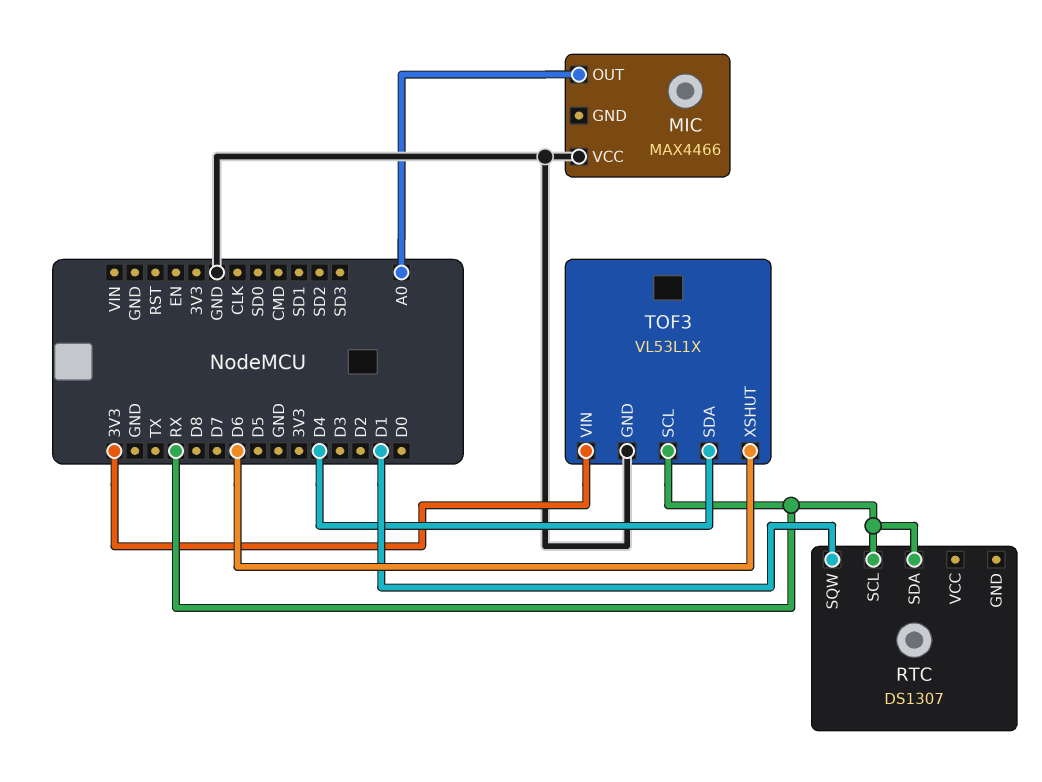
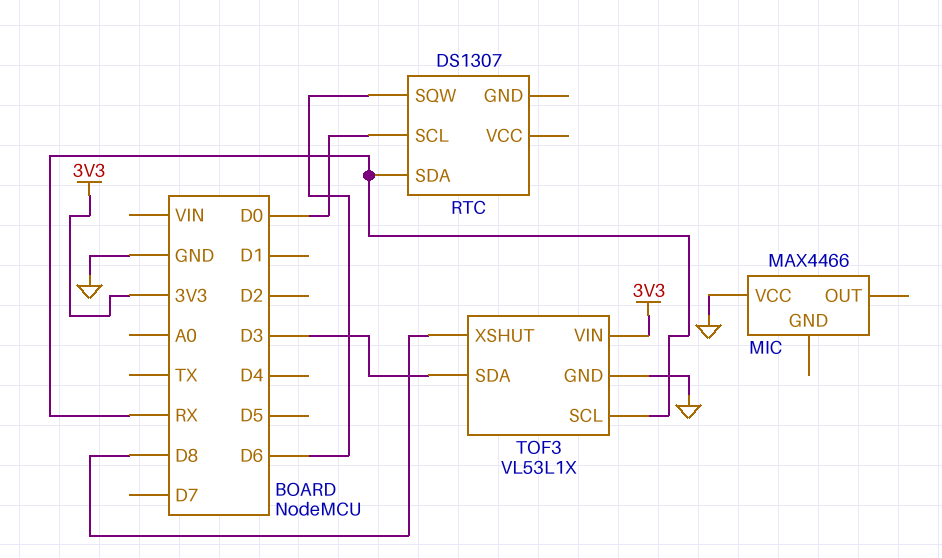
MIC pin OUT: A0 -> none
RTC pin SCL: RX -> D0
RTC pin SQW: D1 -> D6
TOF3 pin SDA: D4 -> D3
TOF3 pin XSHUT: D6 -> D8

